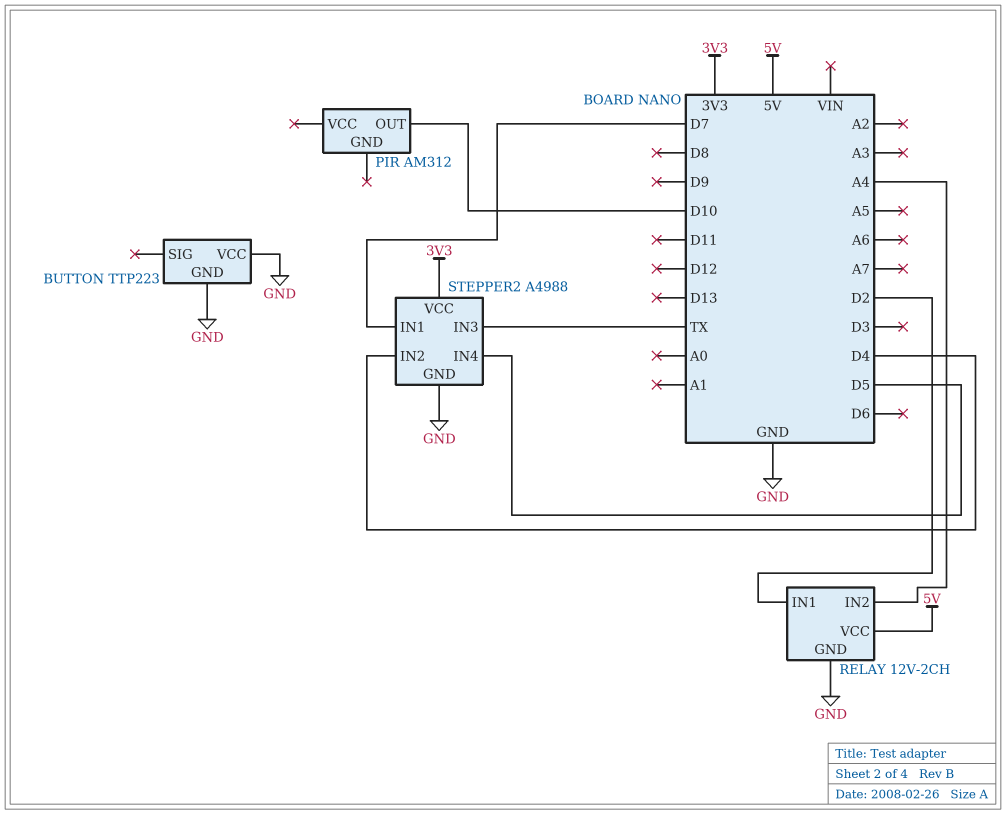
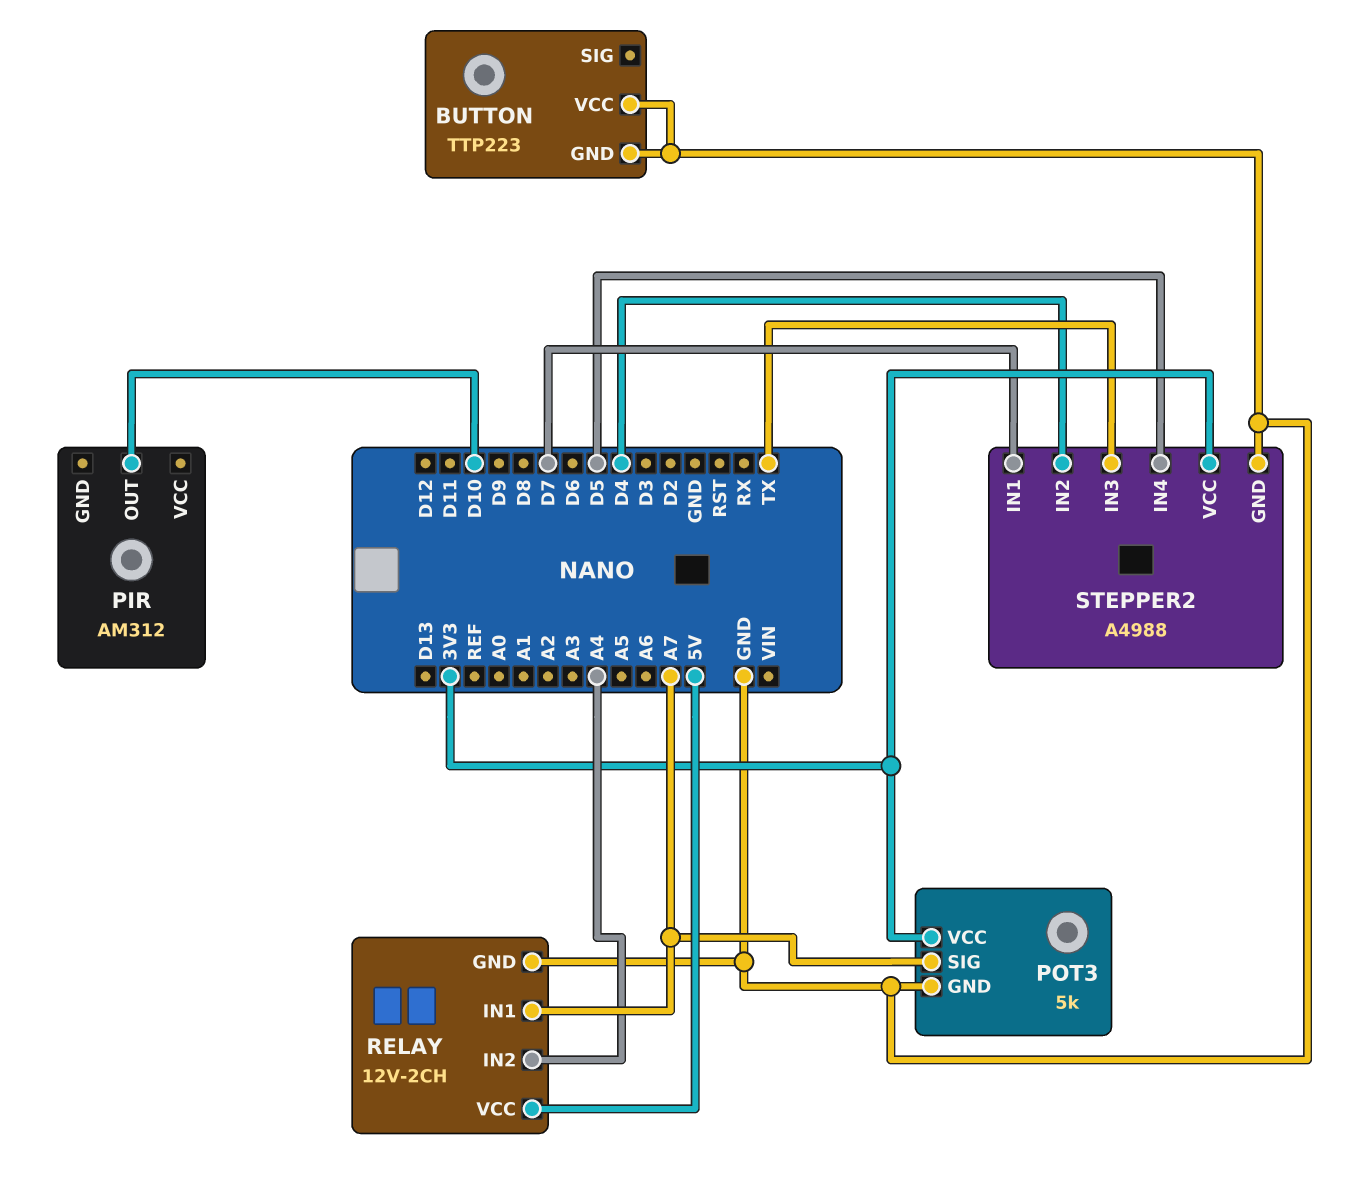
POT3: none -> 5k
POT3 pin GND: none -> GND
POT3 pin SIG: none -> A7
POT3 pin VCC: none -> 3V3
RELAY pin IN1: D2 -> A7

